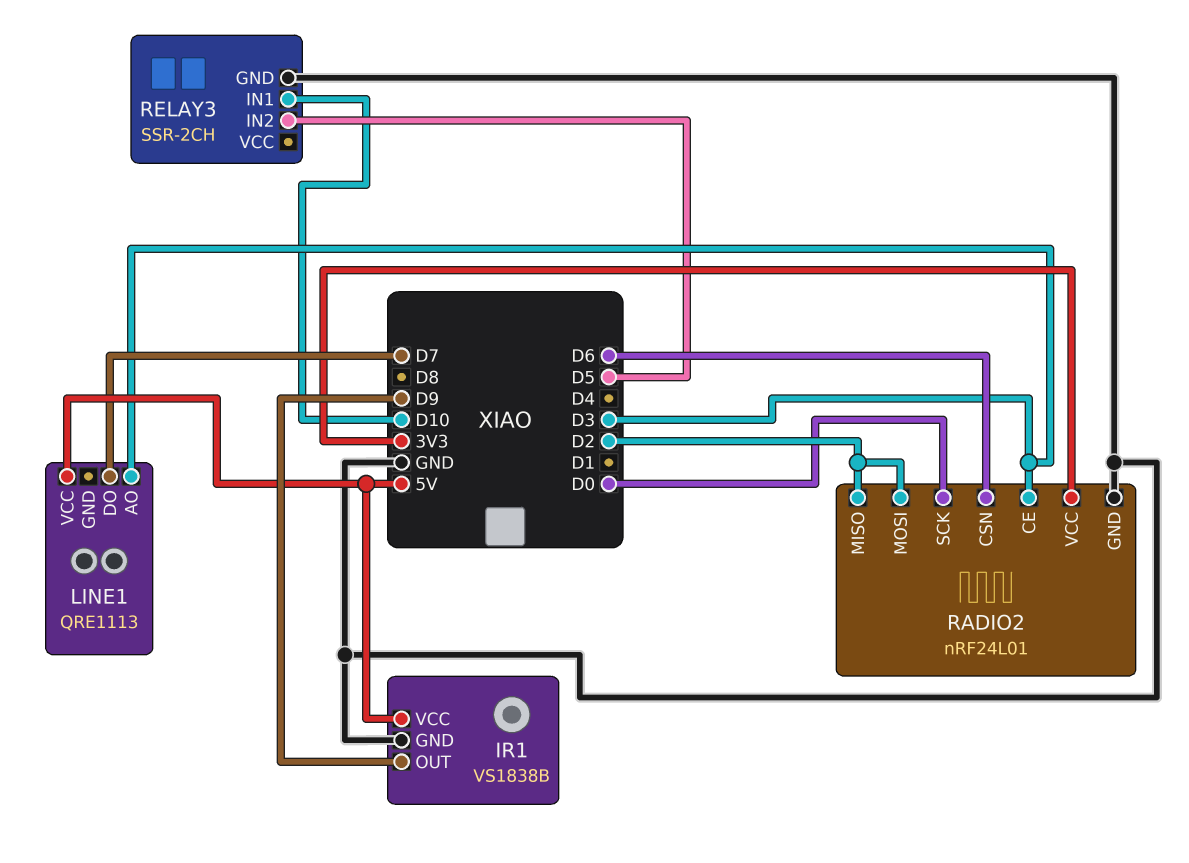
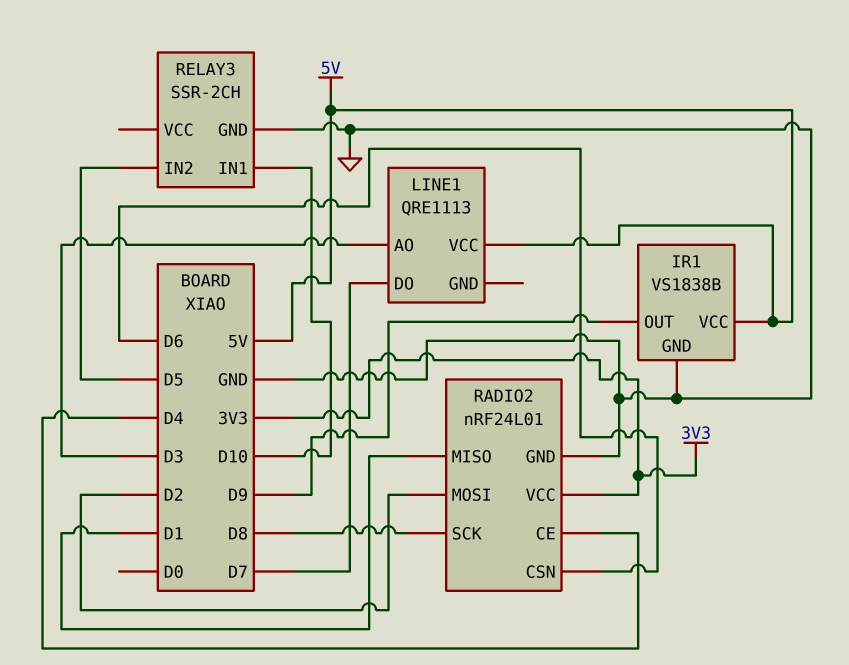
RADIO2 pin CE: D3 -> D4
RADIO2 pin MISO: D2 -> D1
RADIO2 pin SCK: D0 -> D8

